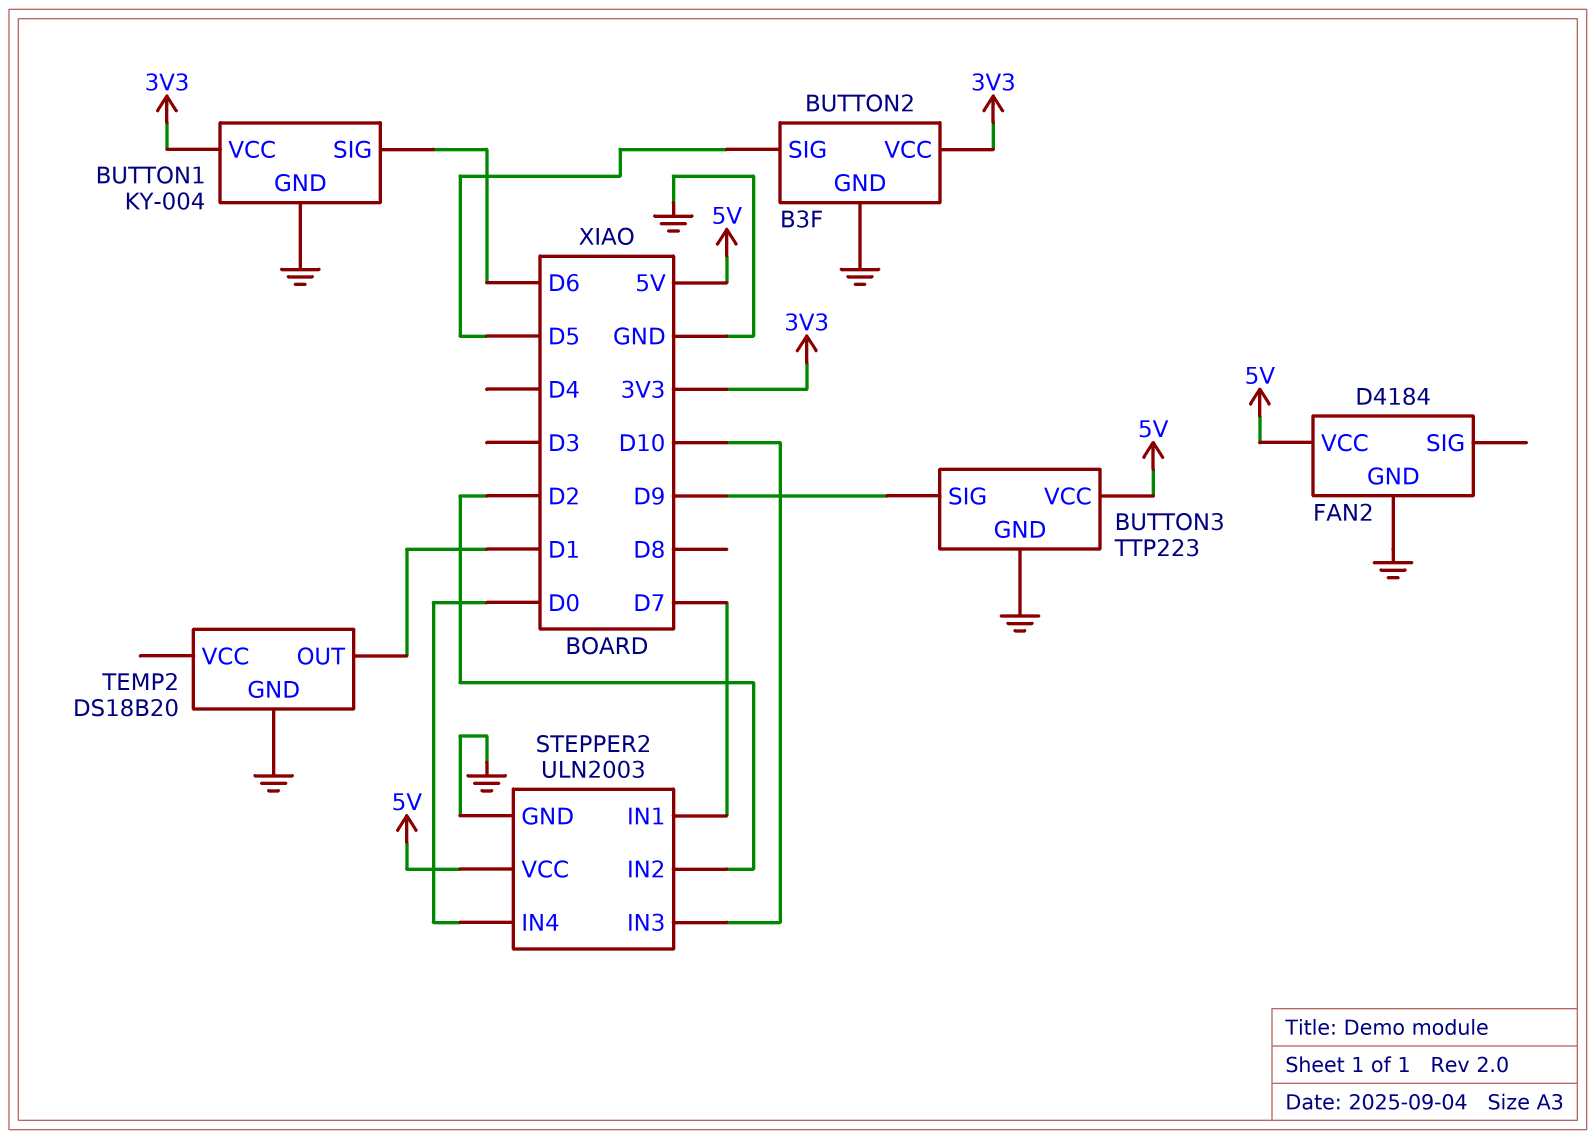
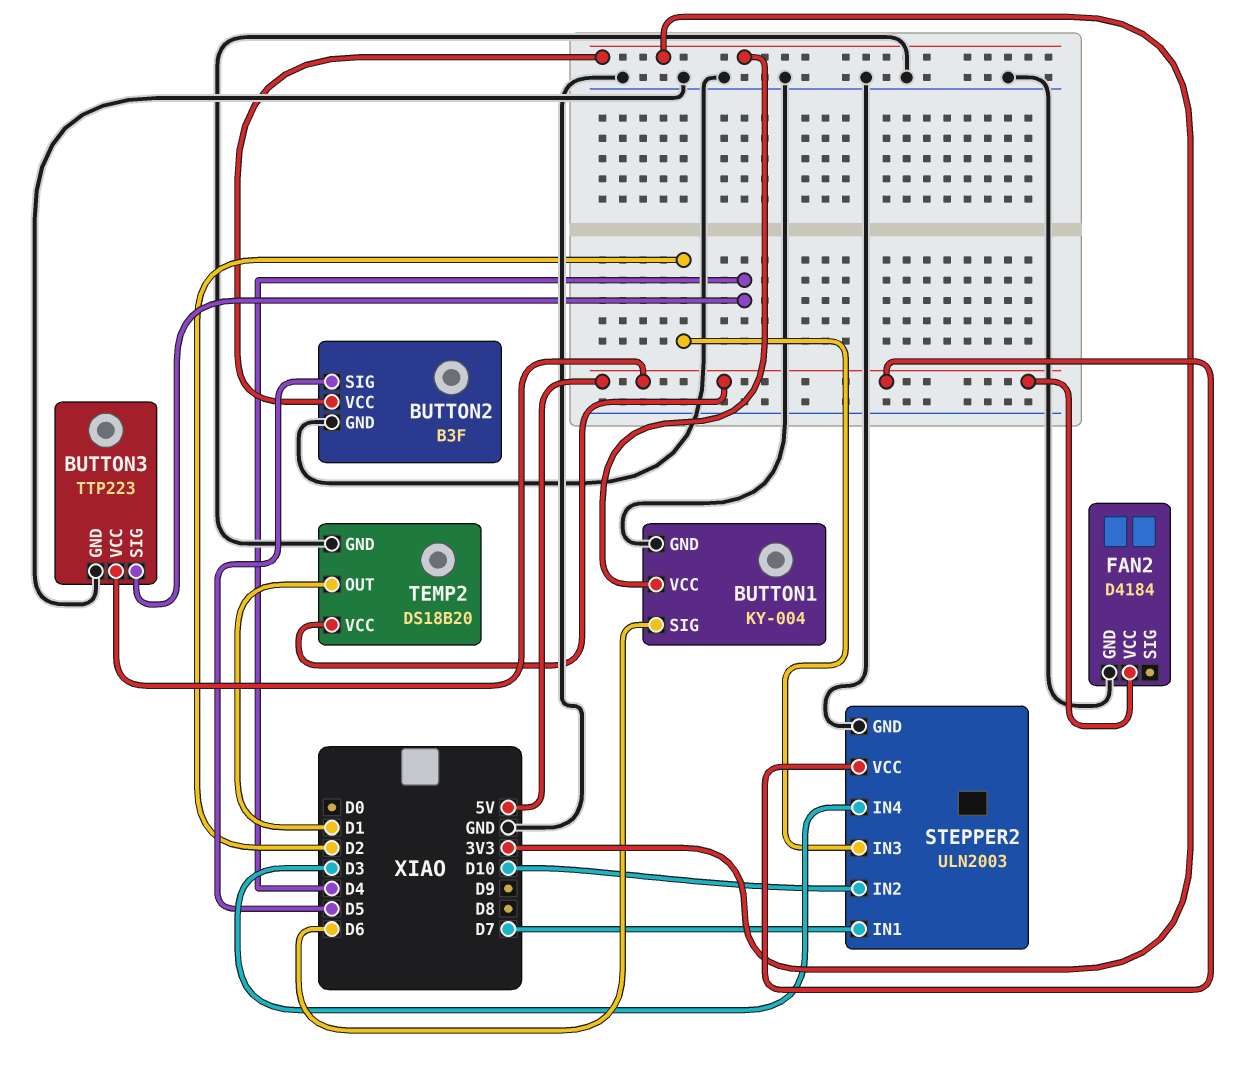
BUTTON3 pin SIG: D9 -> D4
STEPPER2 pin IN2: D2 -> D10
STEPPER2 pin IN3: D10 -> D2
STEPPER2 pin IN4: D0 -> D3
TEMP2 pin VCC: none -> 5V

